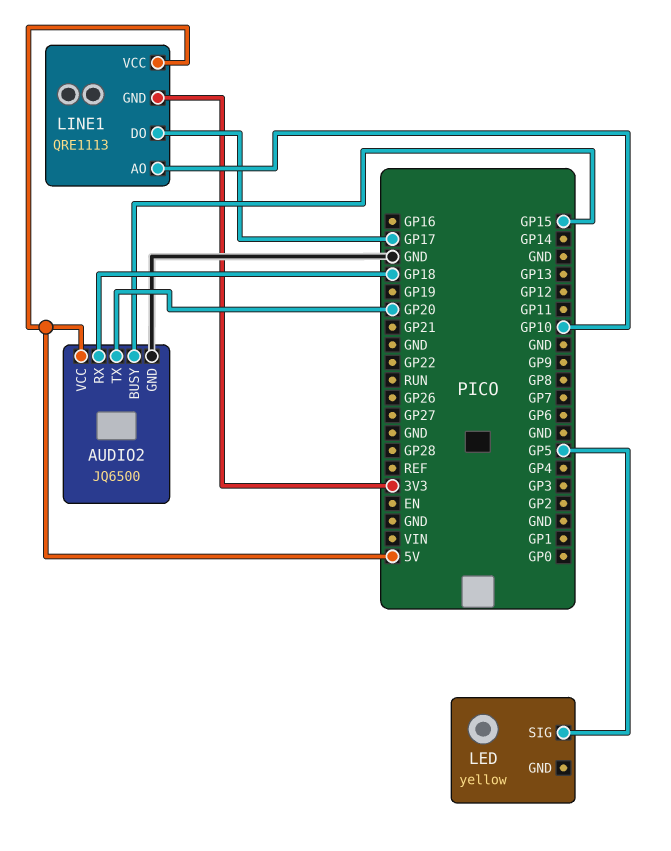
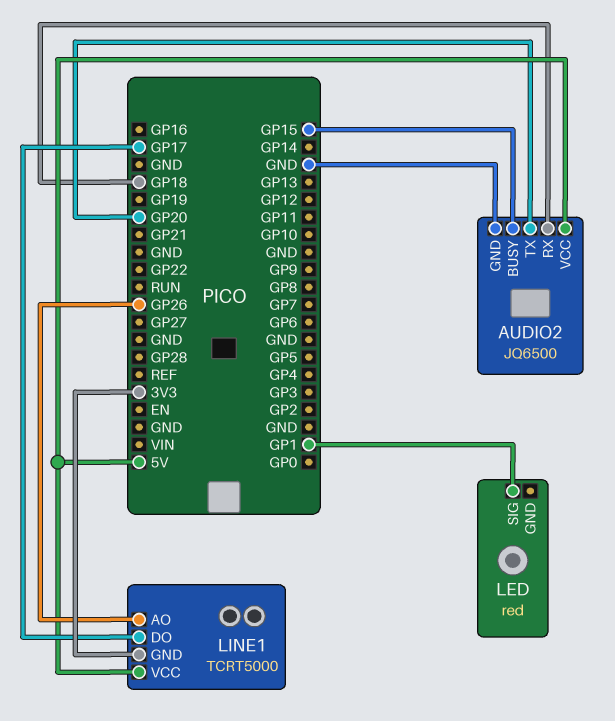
LED: yellow -> red
LED pin SIG: GP5 -> GP1
LINE1: QRE1113 -> TCRT5000
LINE1 pin AO: GP10 -> GP26

